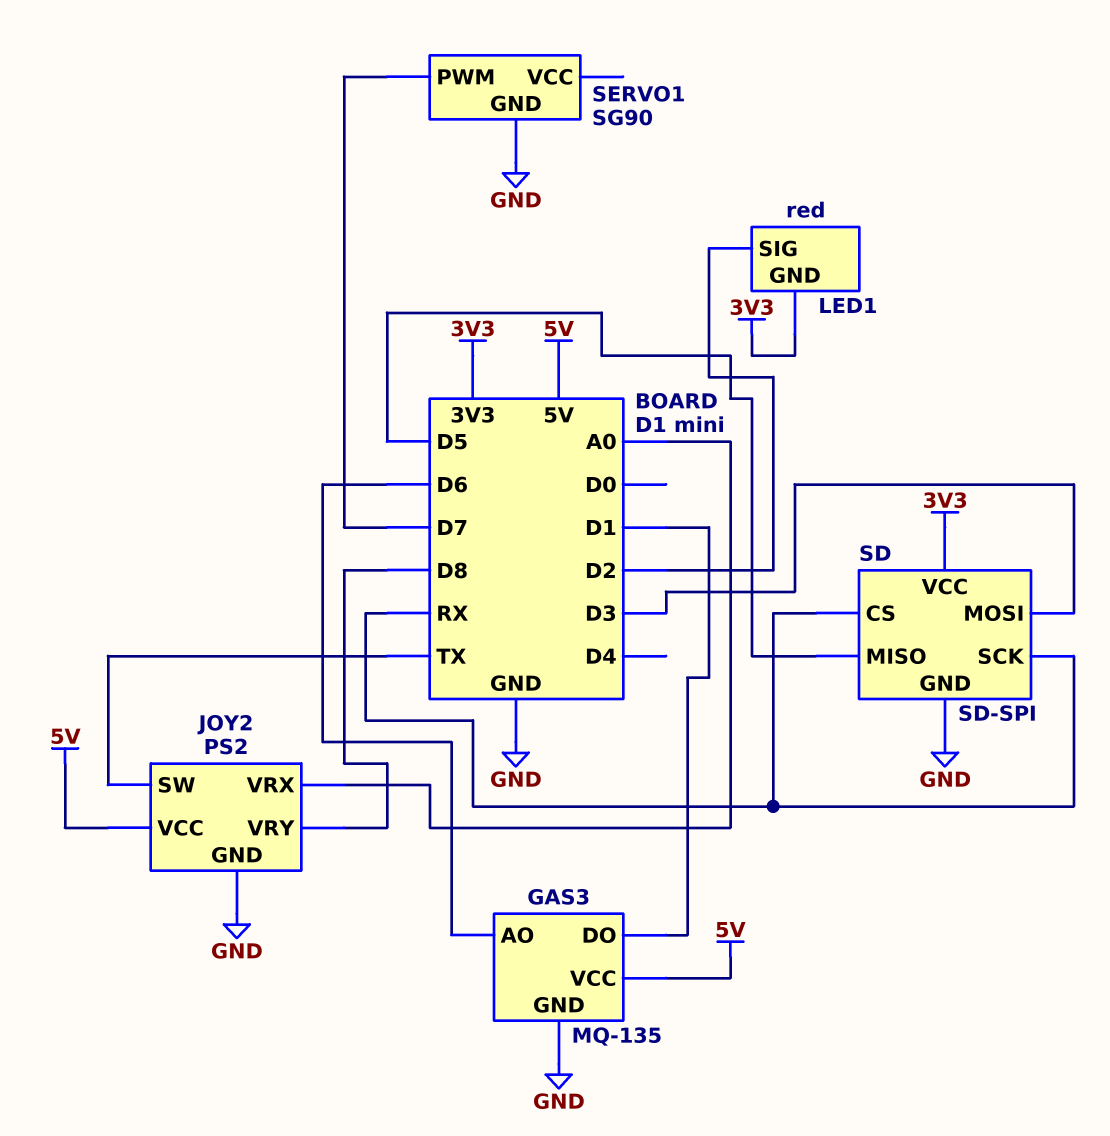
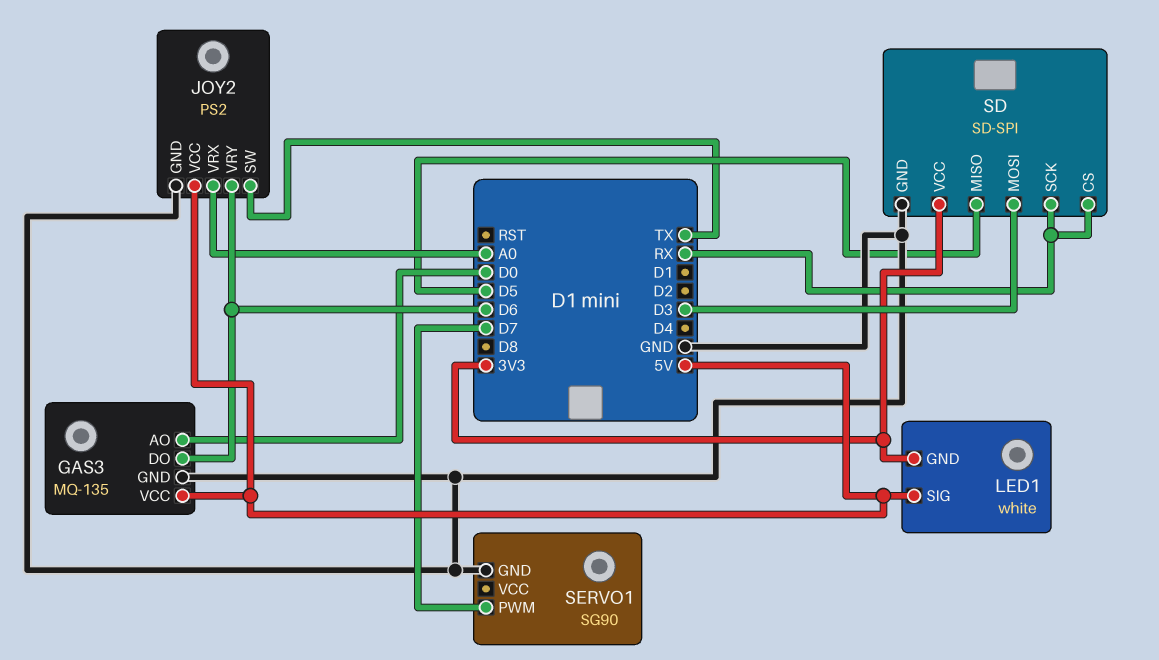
GAS3 pin AO: D6 -> D0
GAS3 pin DO: D1 -> D6
JOY2 pin VRY: D8 -> D6
LED1: red -> white
LED1 pin SIG: D2 -> 5V

